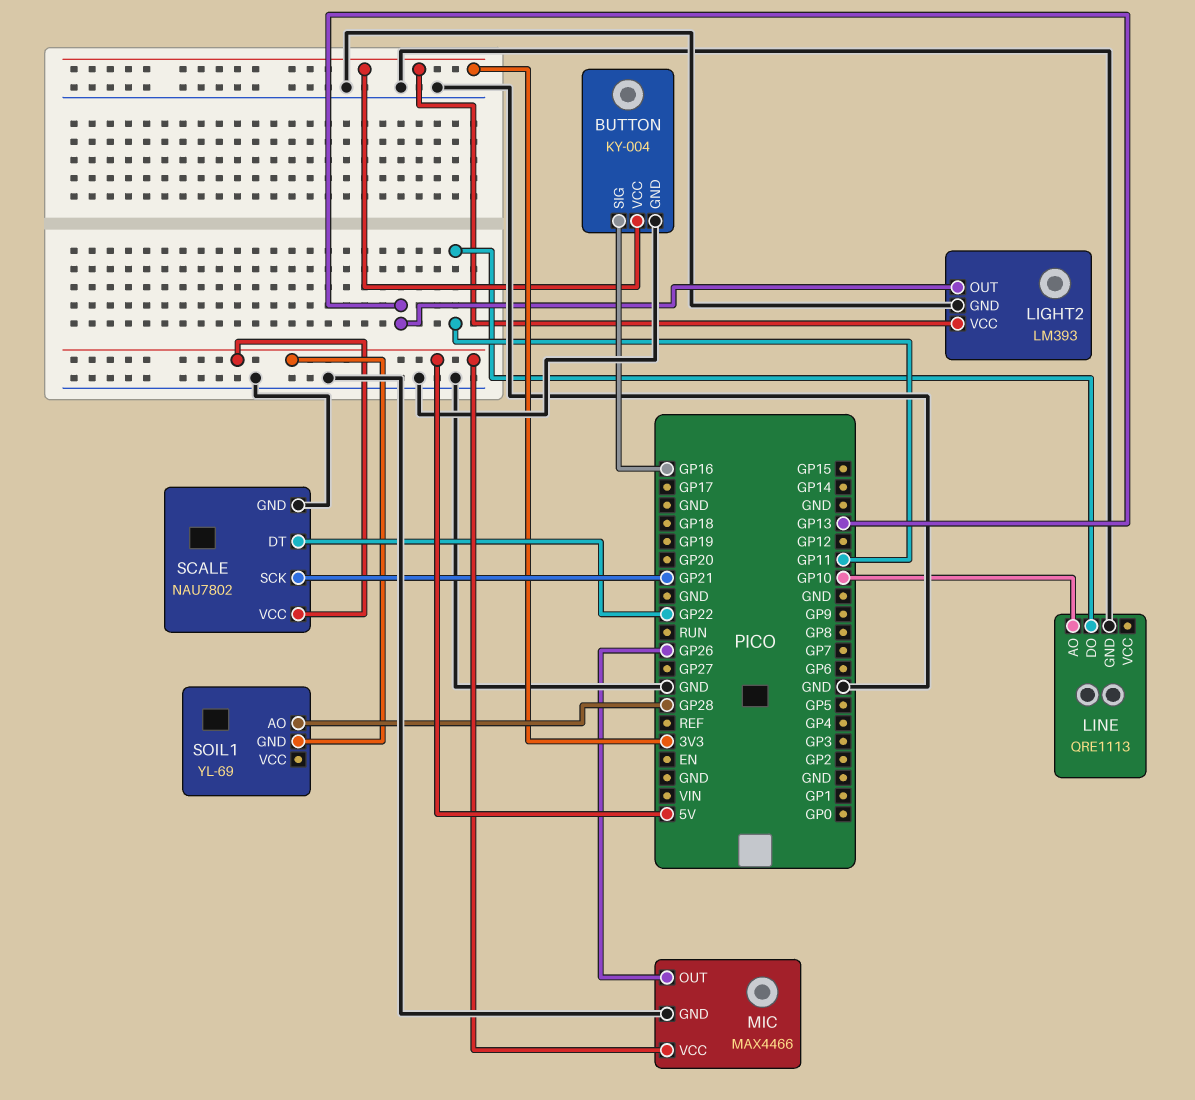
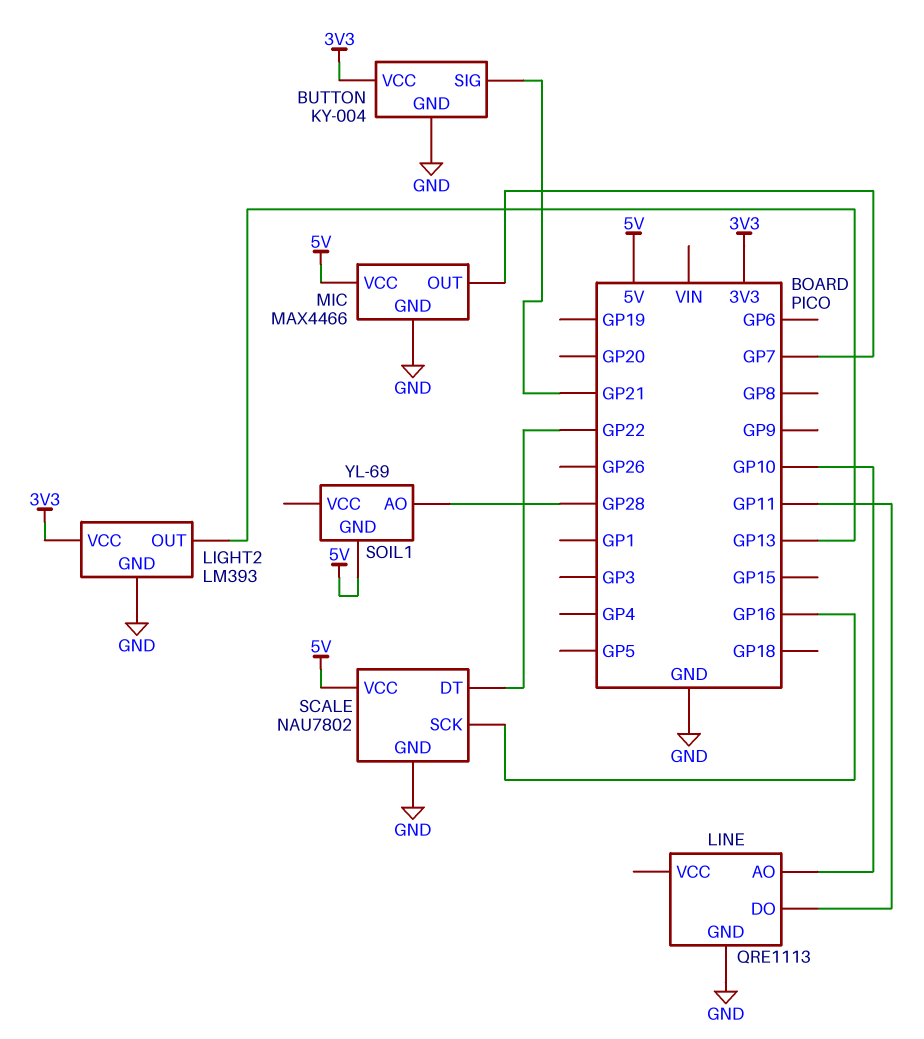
BUTTON pin SIG: GP16 -> GP21
MIC pin OUT: GP26 -> GP7
SCALE pin SCK: GP21 -> GP16

